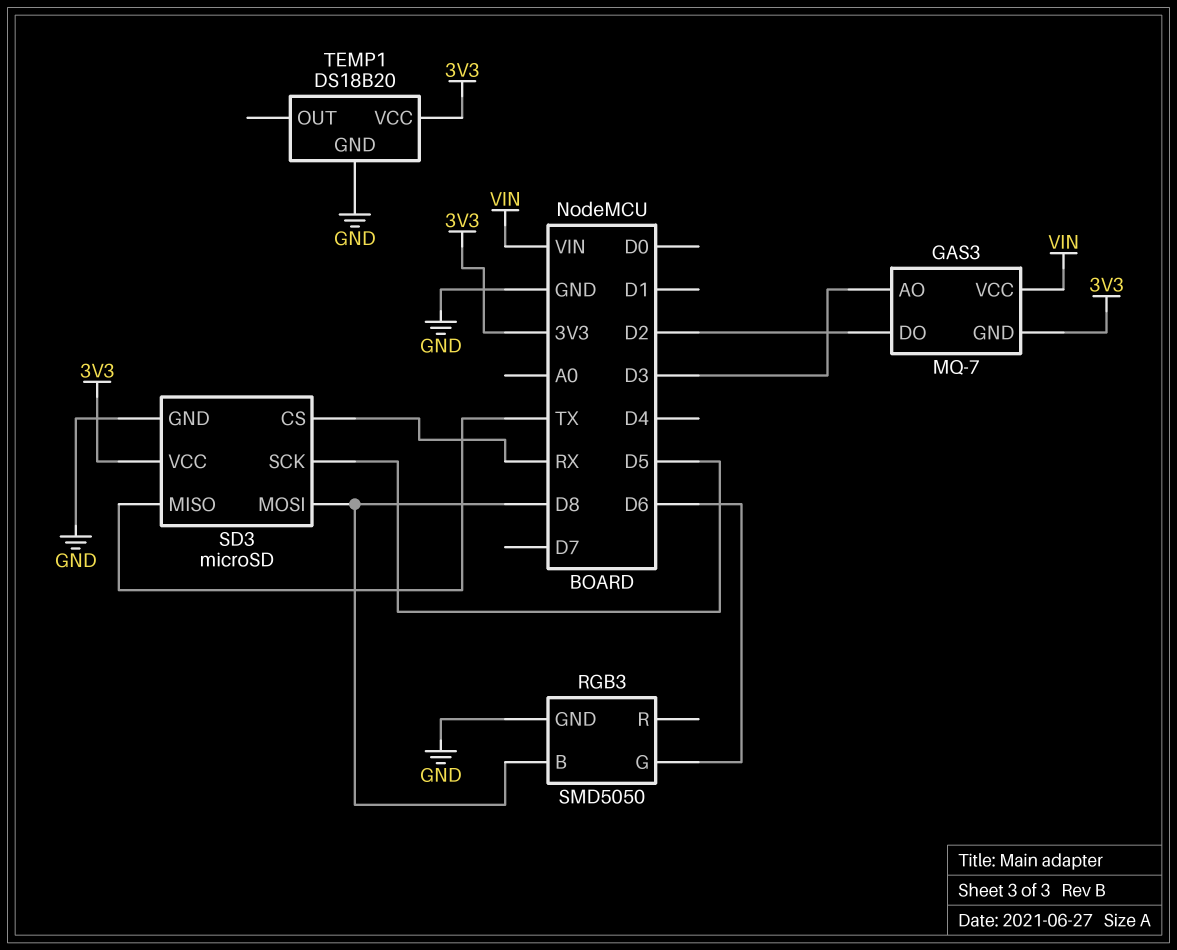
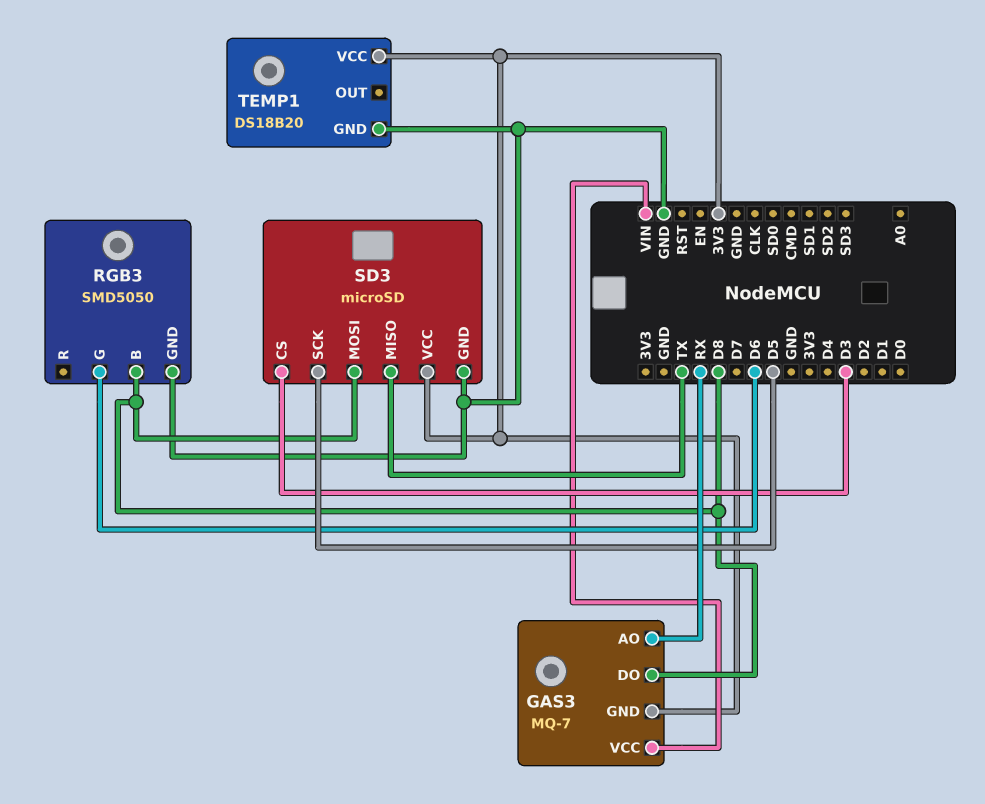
GAS3 pin AO: D3 -> RX
GAS3 pin DO: D2 -> D8
SD3 pin CS: RX -> D3

